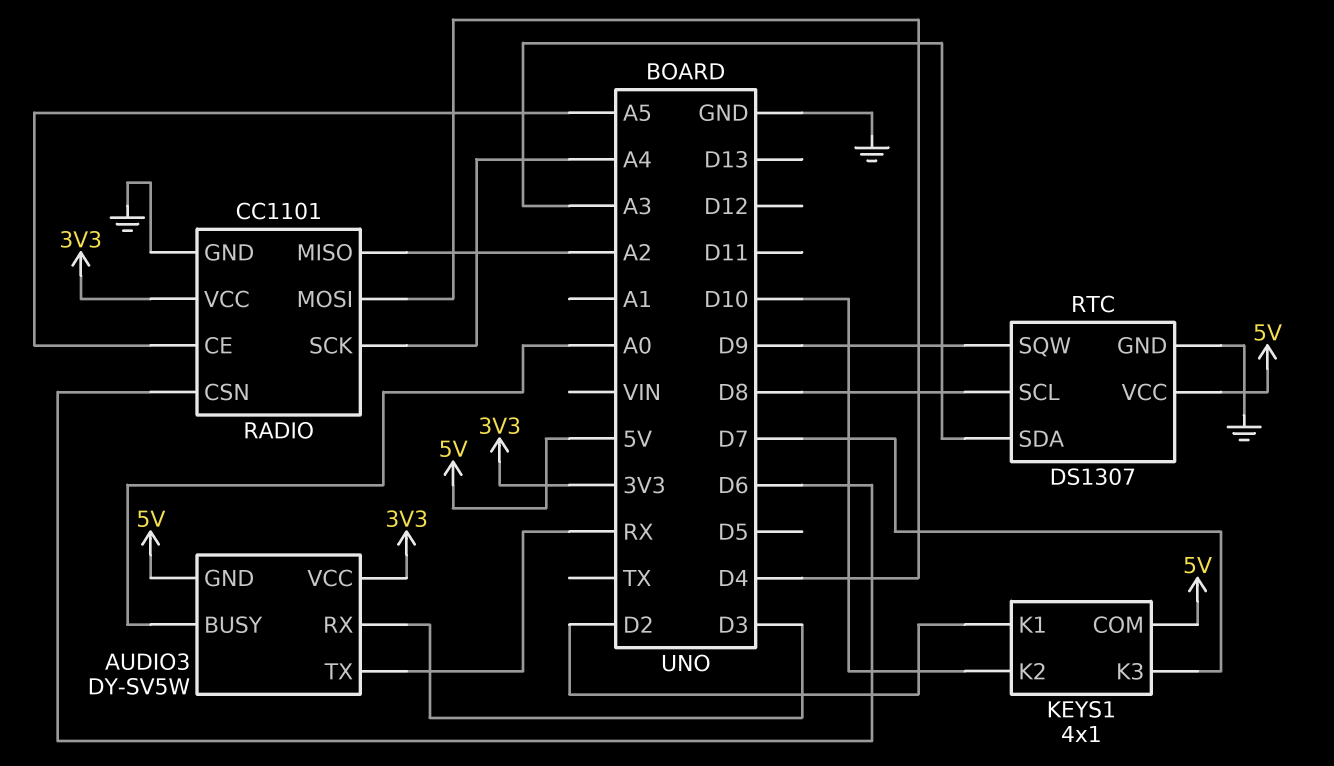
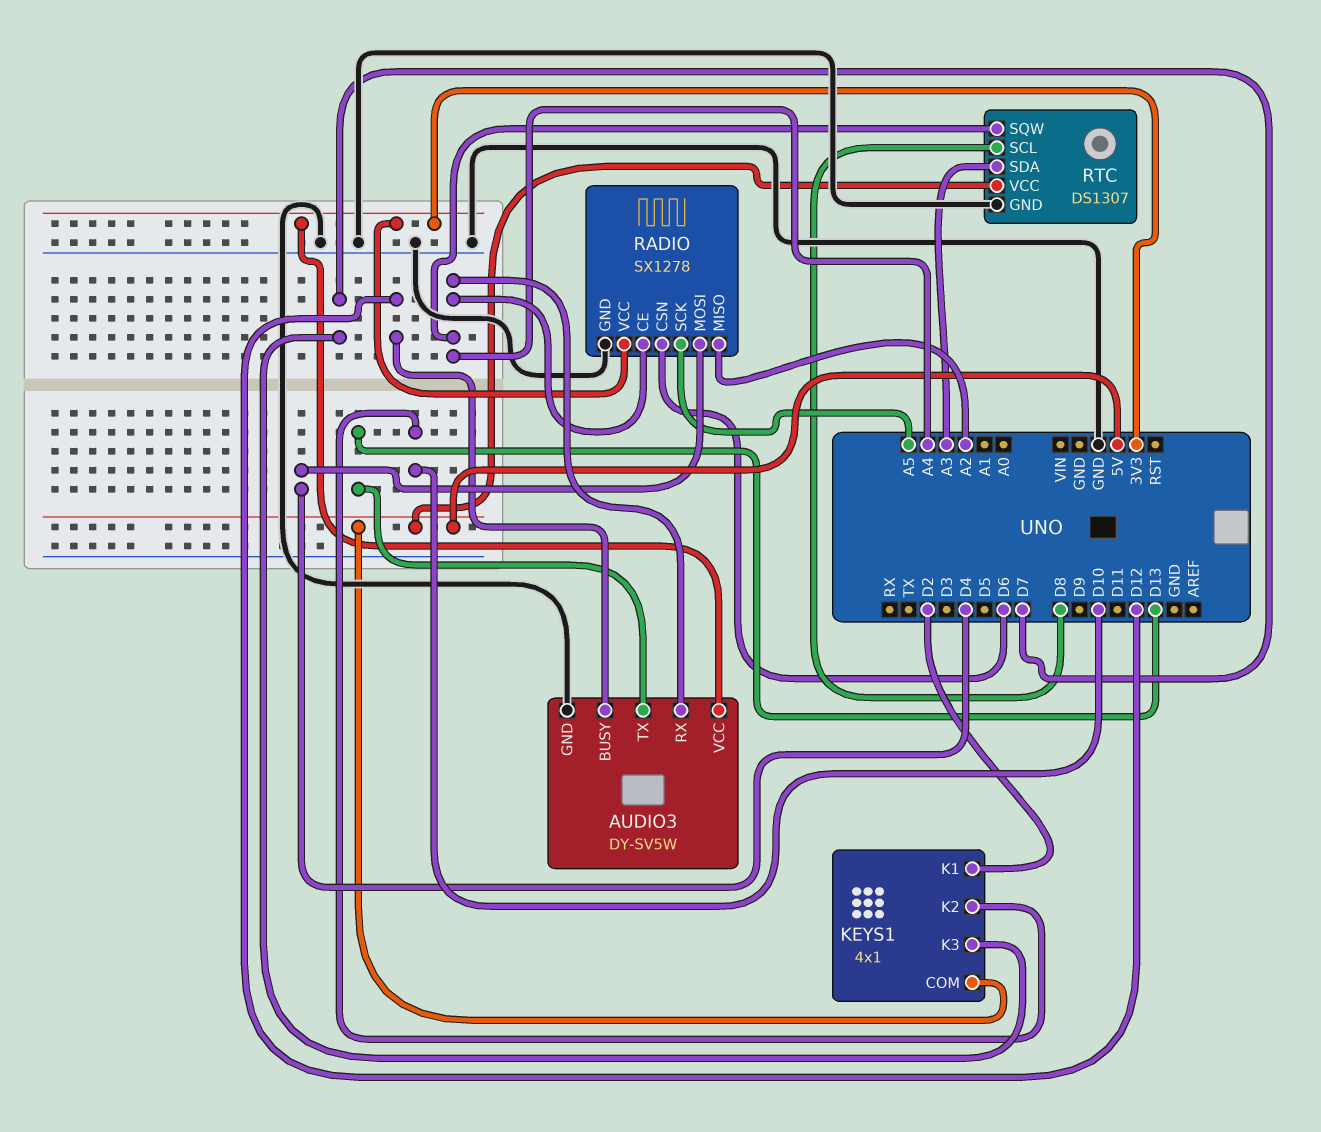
AUDIO3 pin BUSY: A0 -> D12
AUDIO3 pin GND: 5V -> GND
AUDIO3 pin RX: D3 -> A4
AUDIO3 pin TX: RX -> D13
RADIO: CC1101 -> SX1278
RADIO pin CE: A5 -> A4
RADIO pin SCK: A4 -> A5
RTC pin SQW: D9 -> A4

